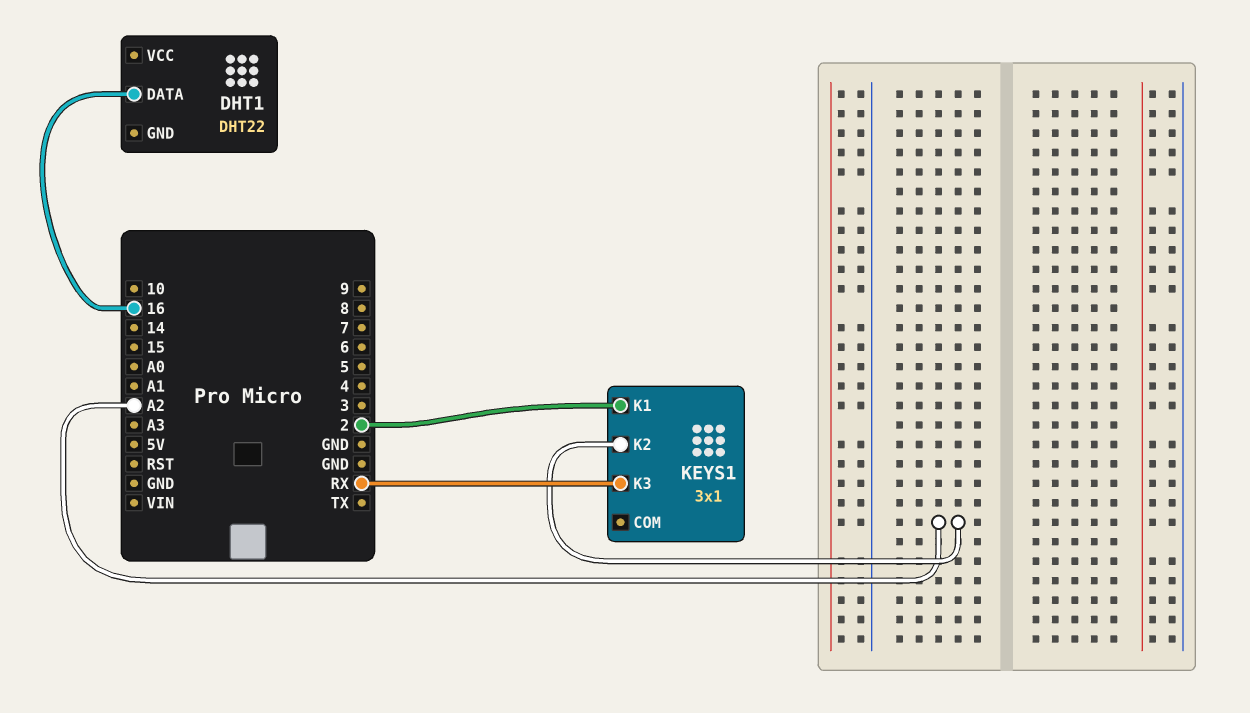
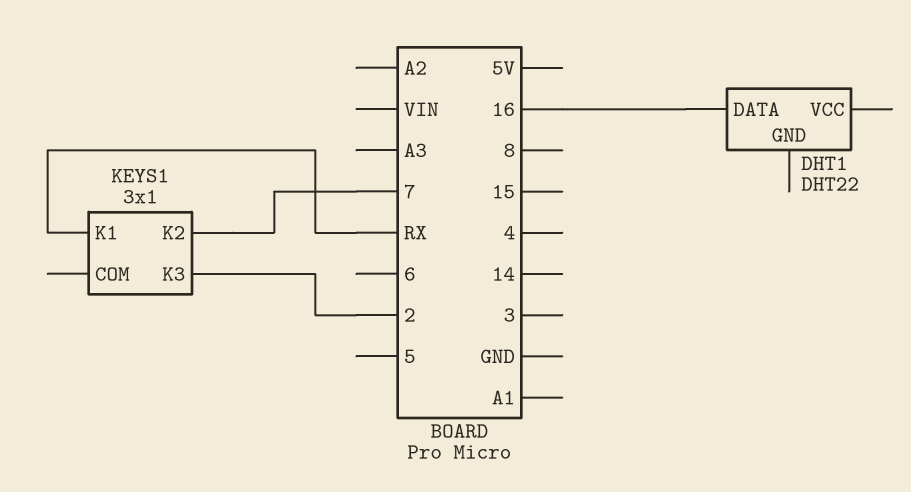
KEYS1 pin K1: 2 -> RX
KEYS1 pin K2: A2 -> 7
KEYS1 pin K3: RX -> 2

